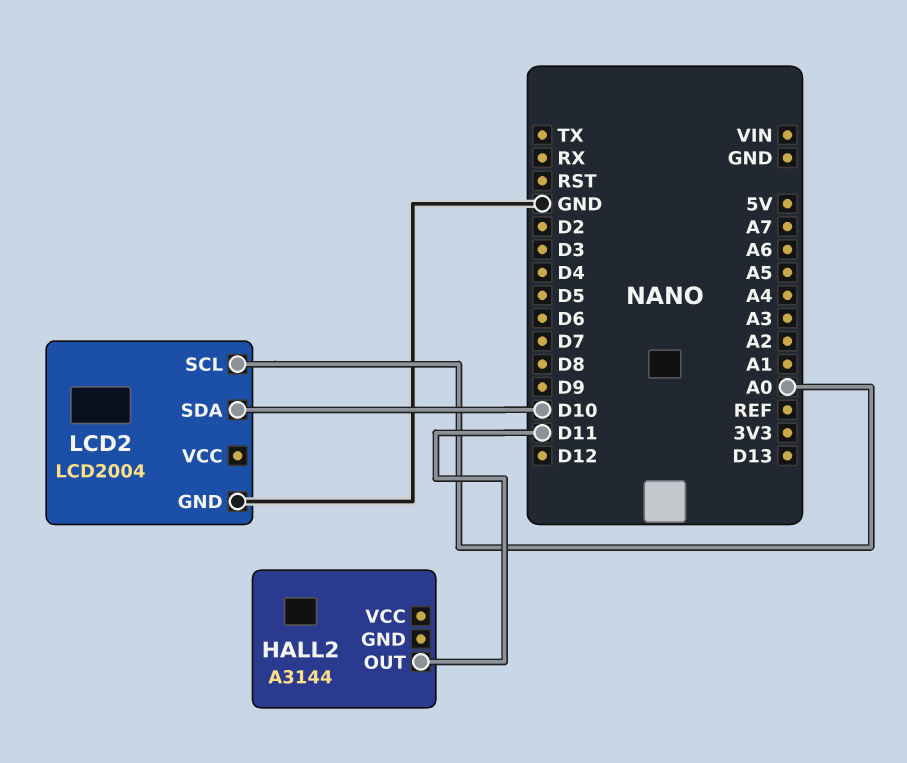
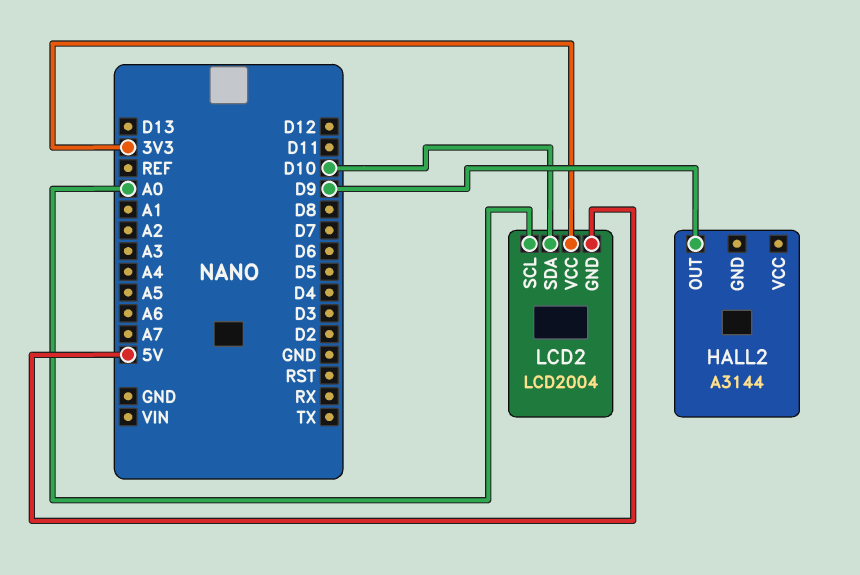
HALL2 pin OUT: D11 -> D9
LCD2 pin GND: GND -> 5V
LCD2 pin VCC: none -> 3V3

